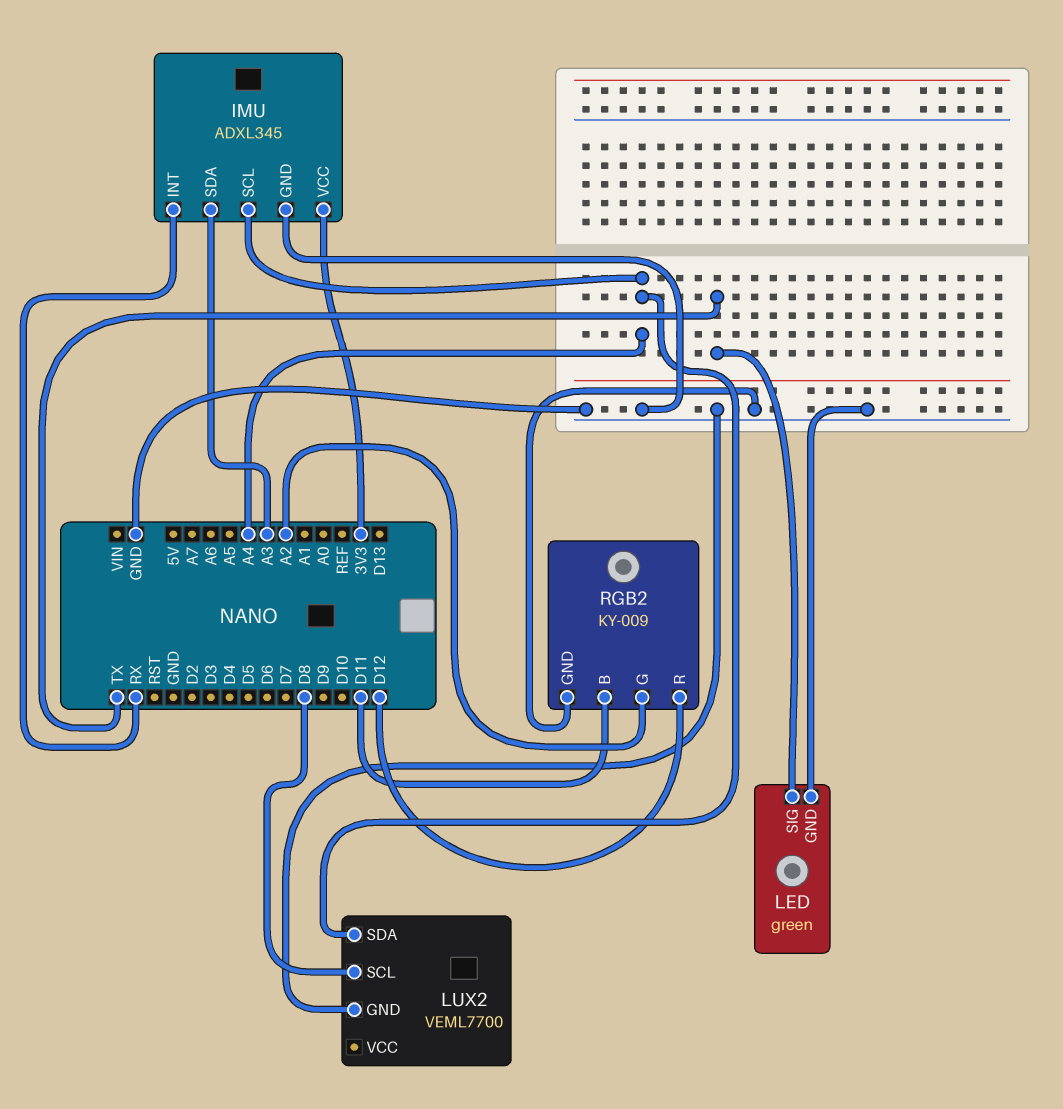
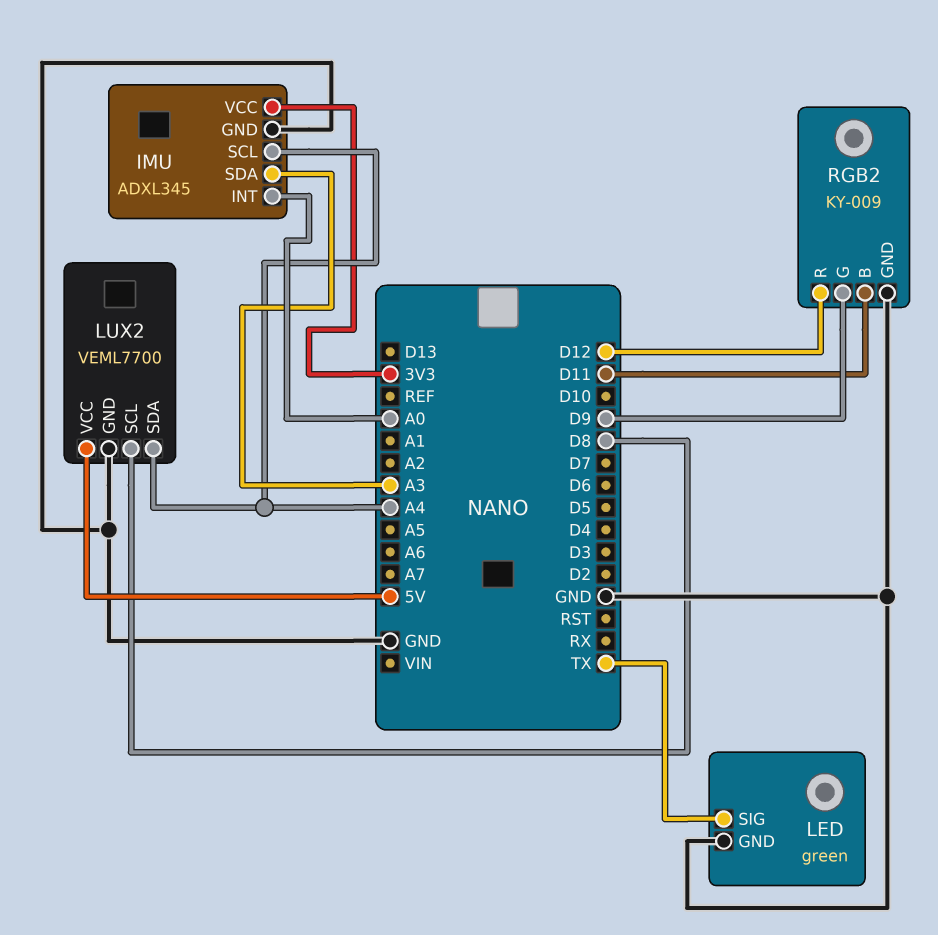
IMU pin INT: RX -> A0
LUX2 pin VCC: none -> 5V
RGB2 pin G: A2 -> D9

